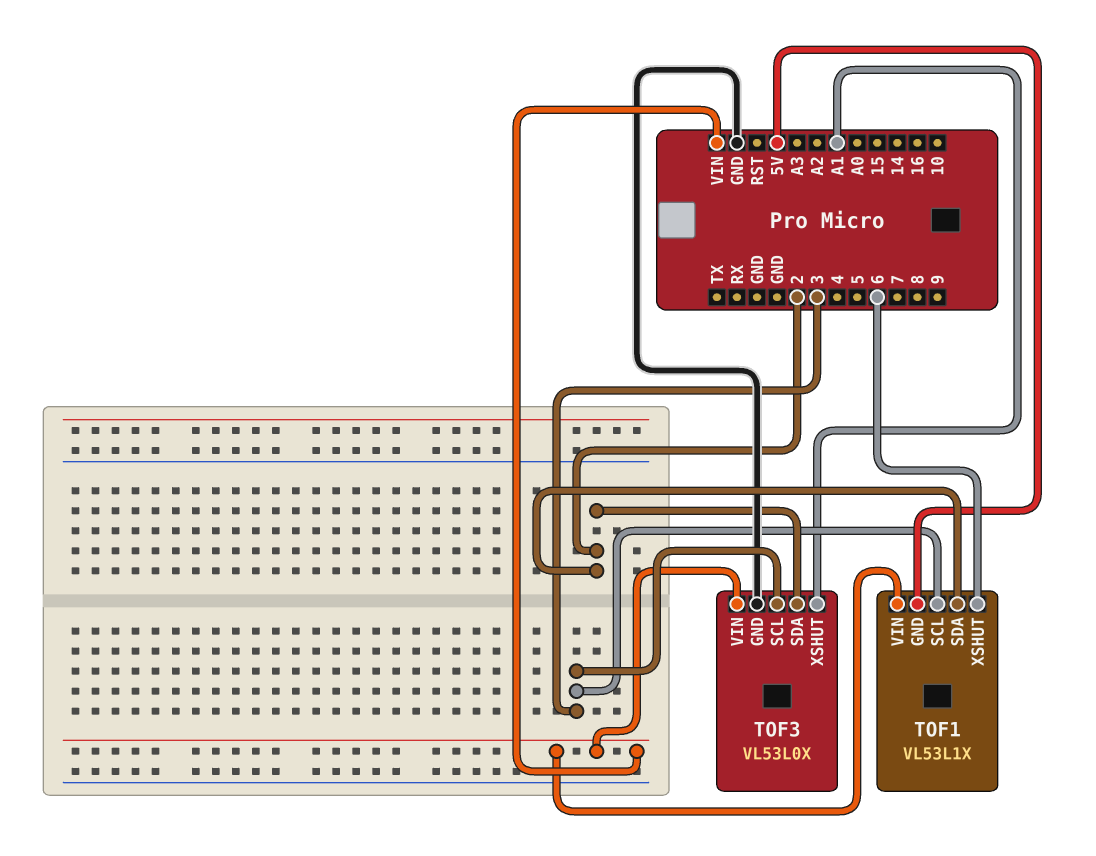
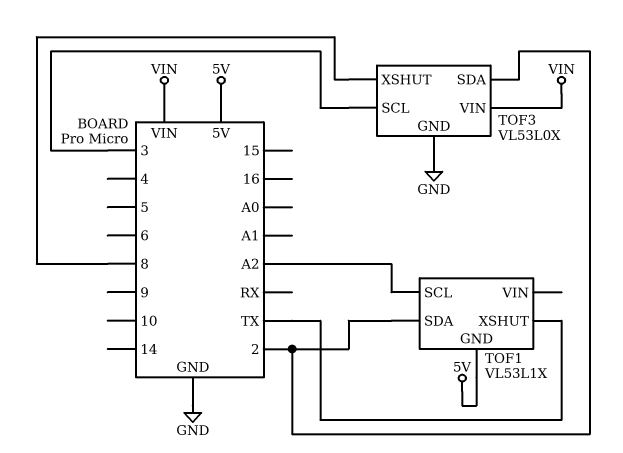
TOF1 pin SCL: 3 -> A2
TOF1 pin VIN: VIN -> none
TOF1 pin XSHUT: 6 -> TX
TOF3 pin XSHUT: A1 -> 8

